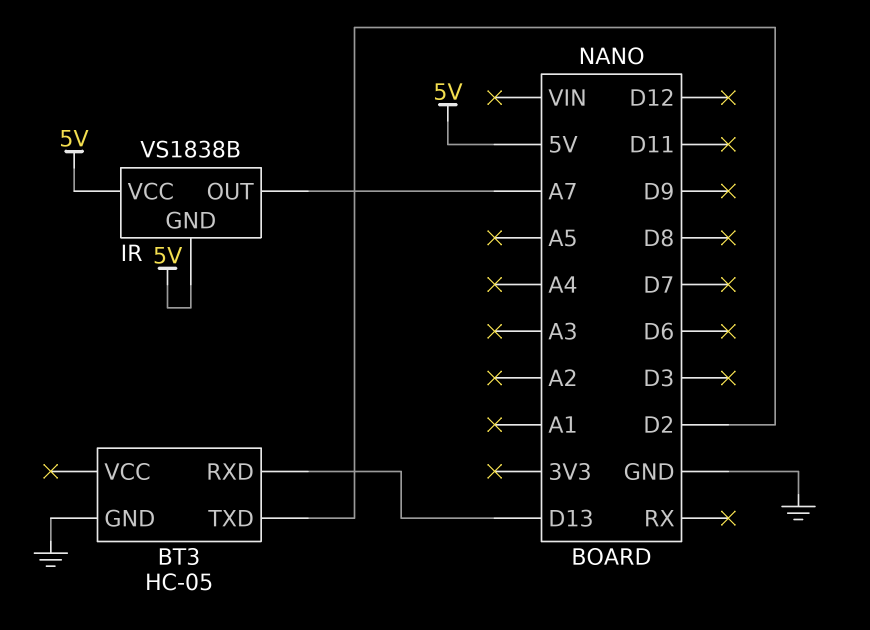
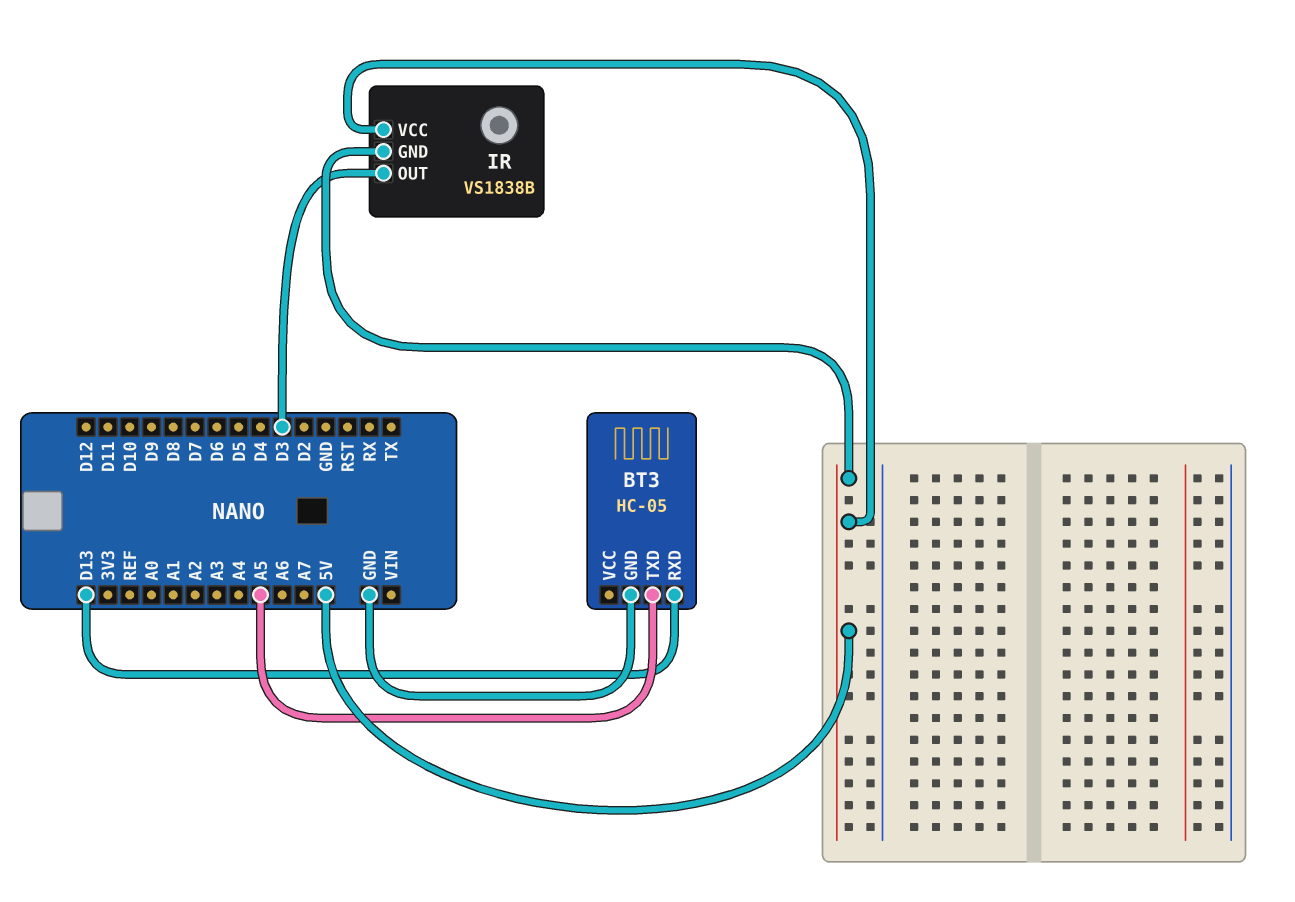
BT3 pin TXD: D2 -> A5
IR pin OUT: A7 -> D3

